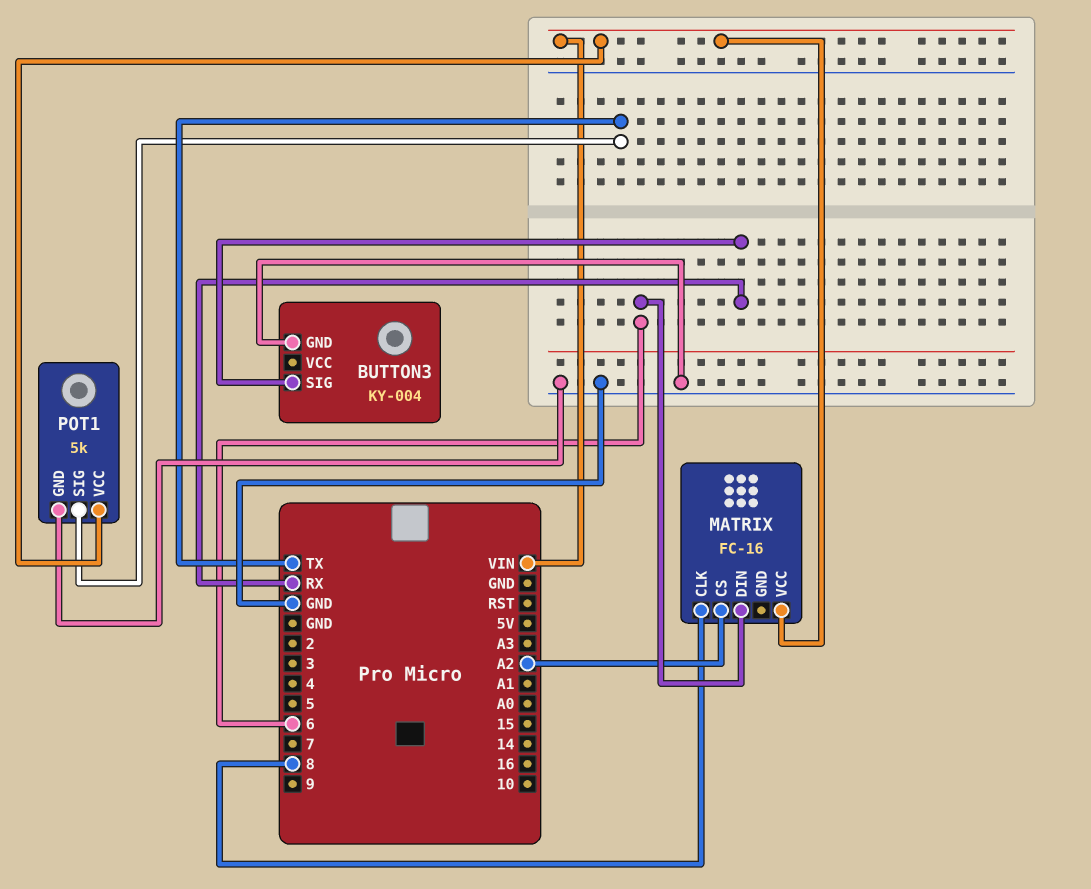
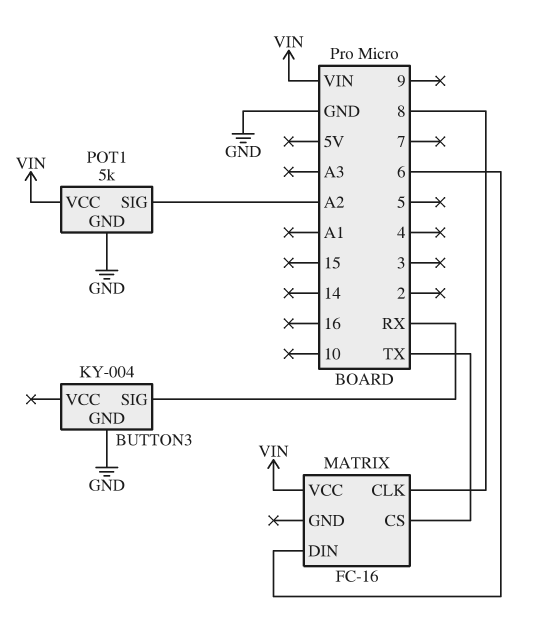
MATRIX pin CS: A2 -> TX
POT1 pin SIG: TX -> A2

